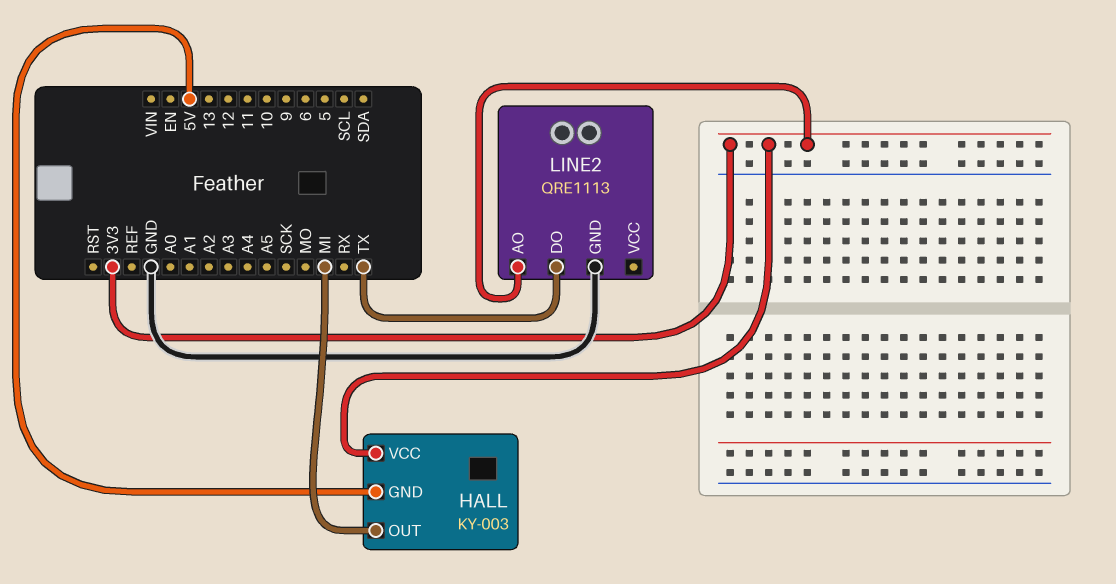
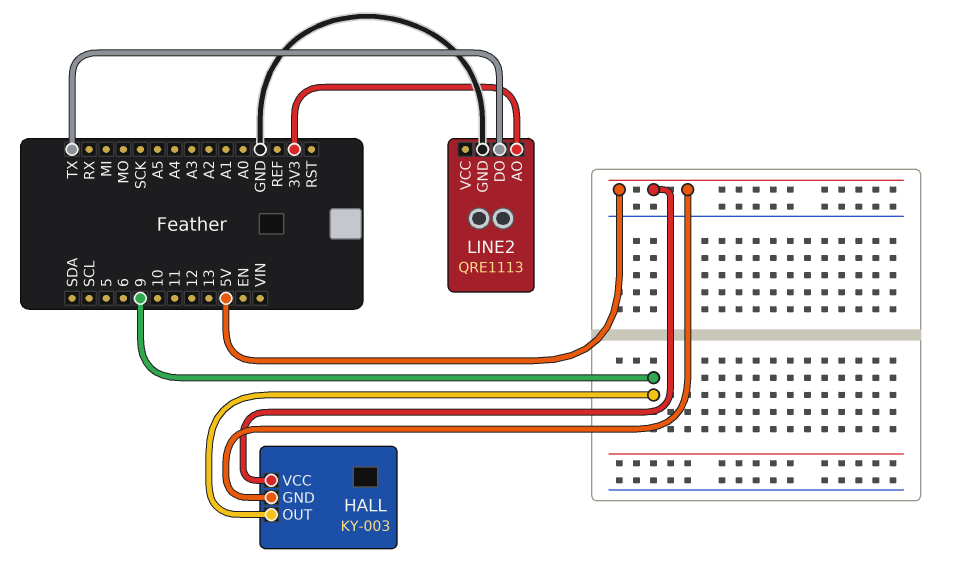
HALL pin OUT: MI -> 9
HALL pin VCC: 3V3 -> 5V

